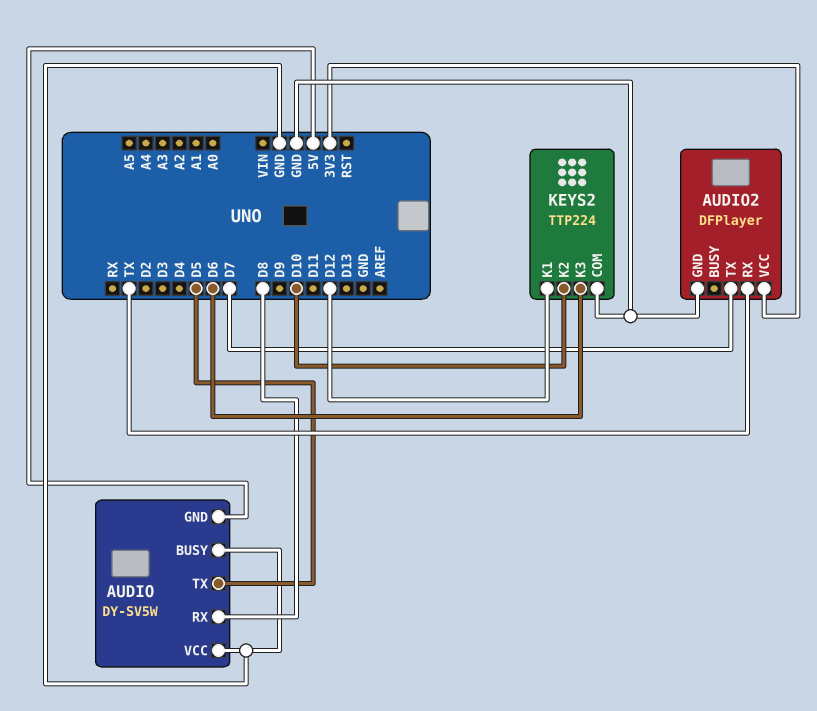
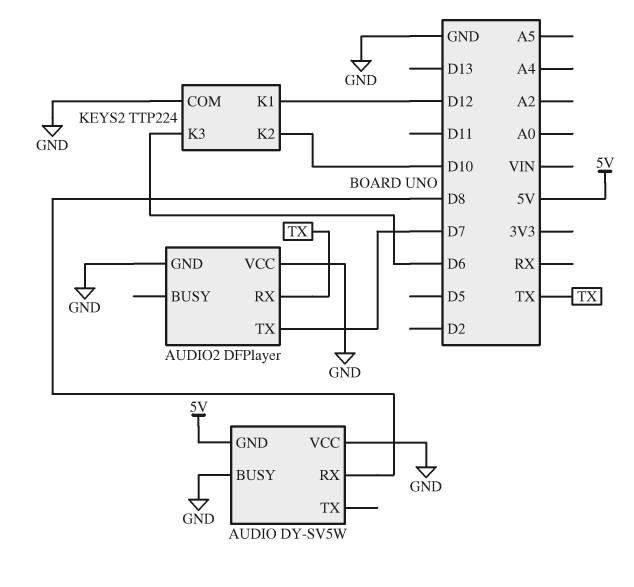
AUDIO pin TX: D5 -> none
AUDIO2 pin VCC: 3V3 -> GND

